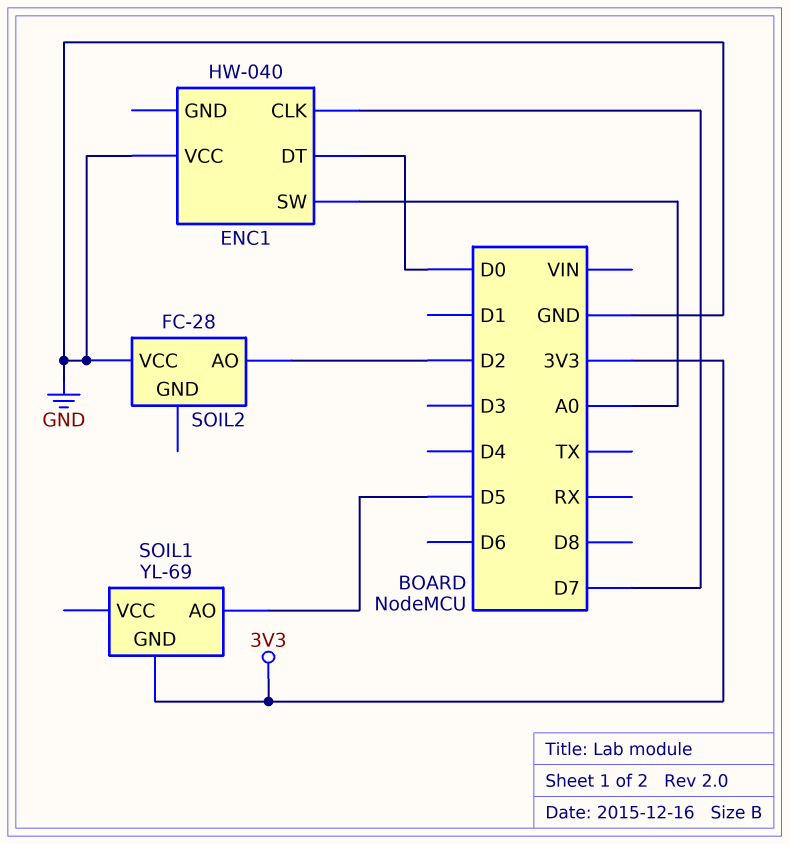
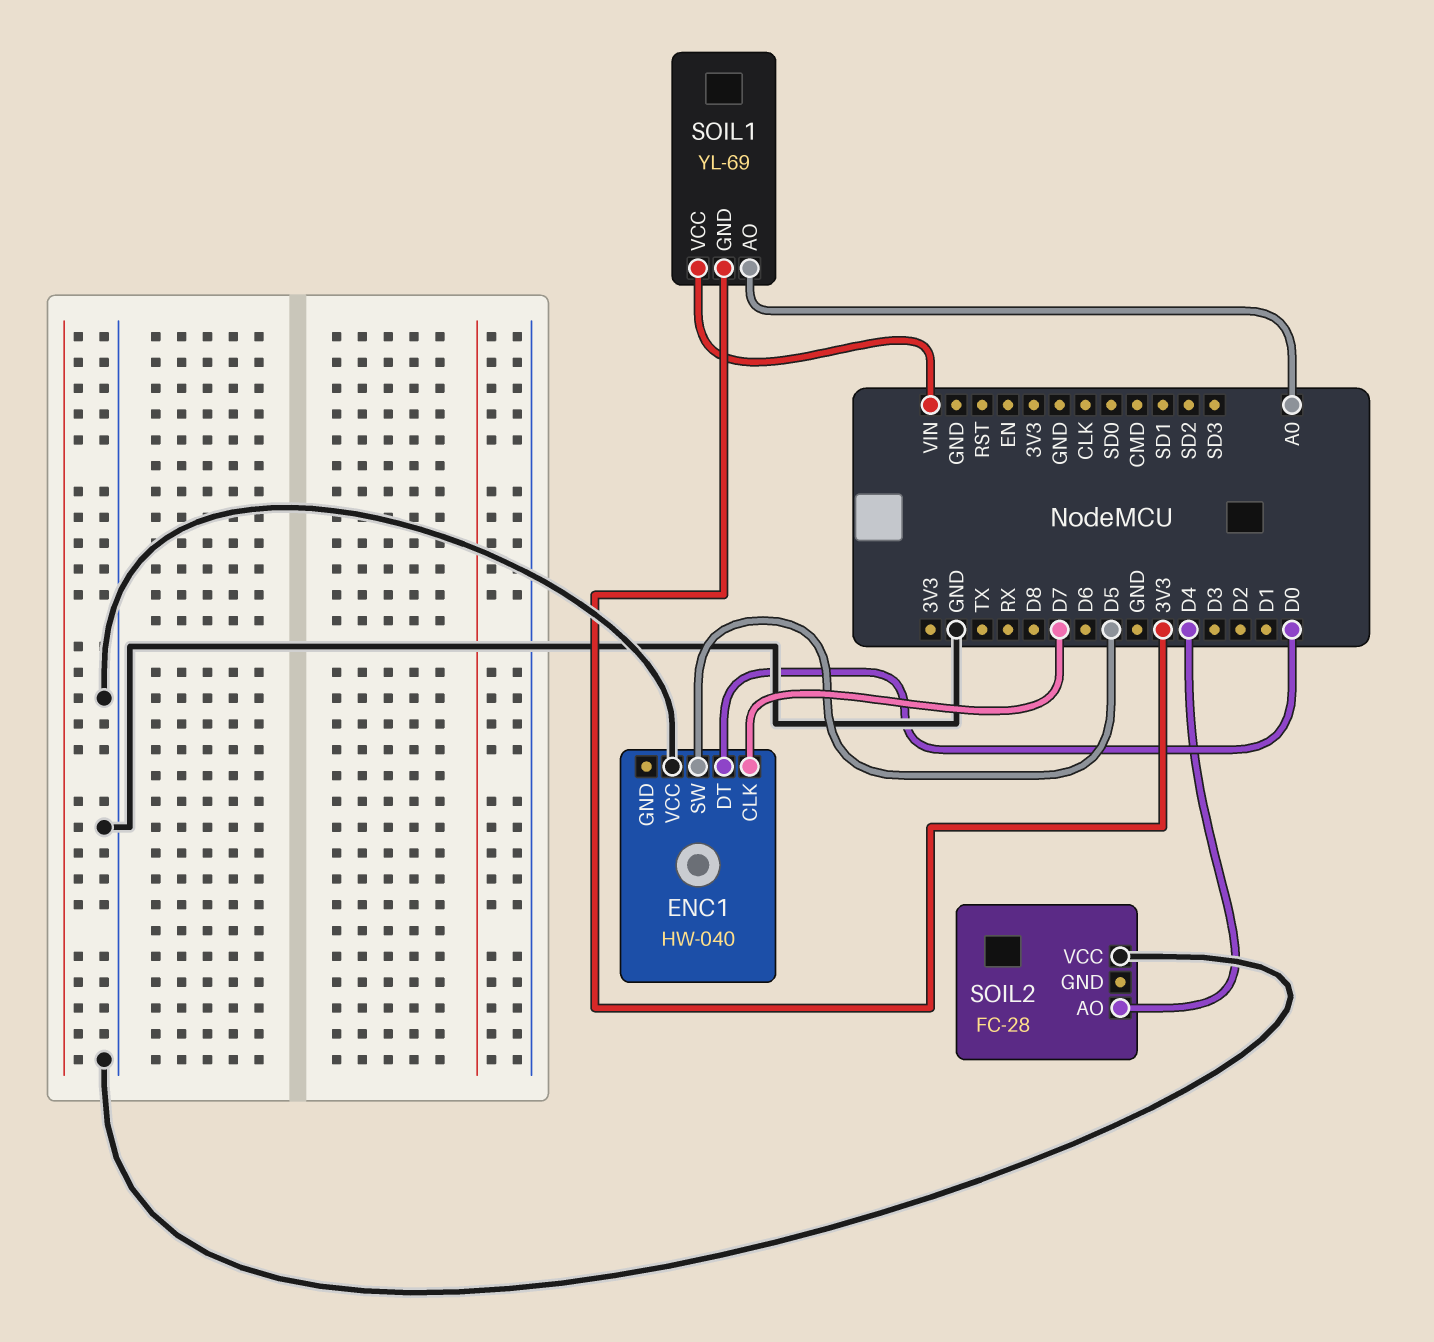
ENC1 pin SW: A0 -> D5
SOIL1 pin AO: D5 -> A0
SOIL1 pin VCC: none -> VIN
SOIL2 pin AO: D2 -> D4

